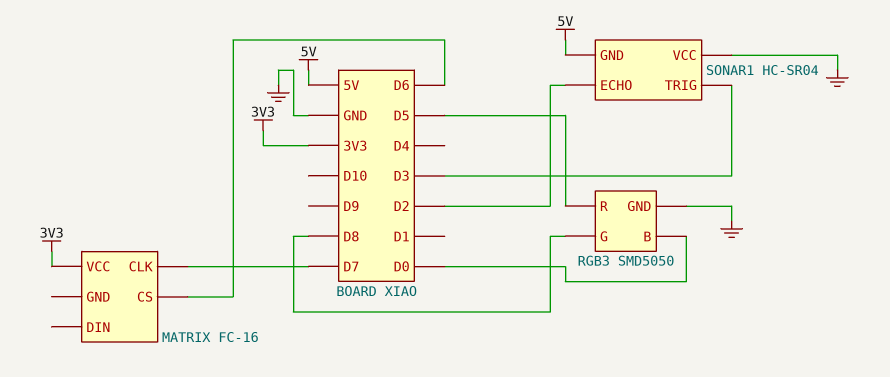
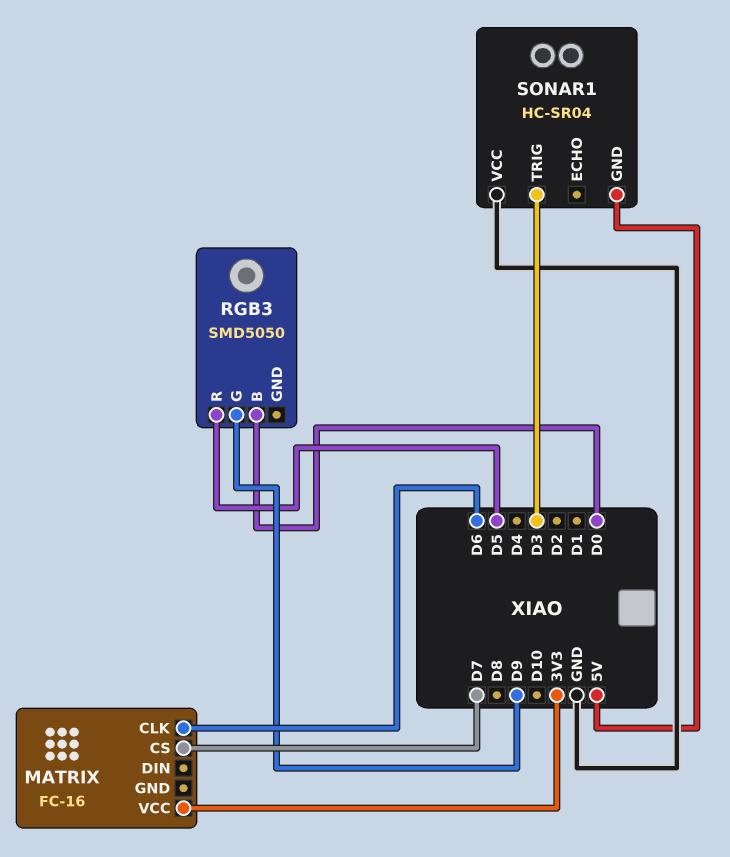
MATRIX pin CLK: D7 -> D6
MATRIX pin CS: D6 -> D7
RGB3 pin G: D8 -> D9
RGB3 pin GND: GND -> none
SONAR1 pin ECHO: D2 -> none

